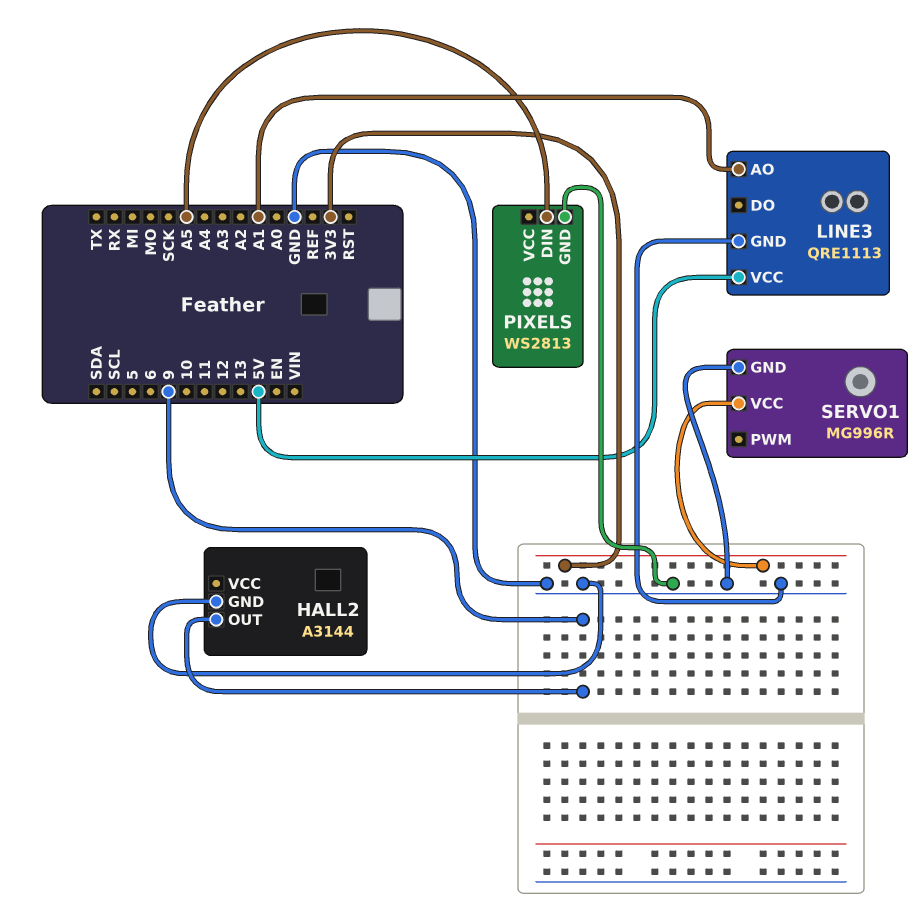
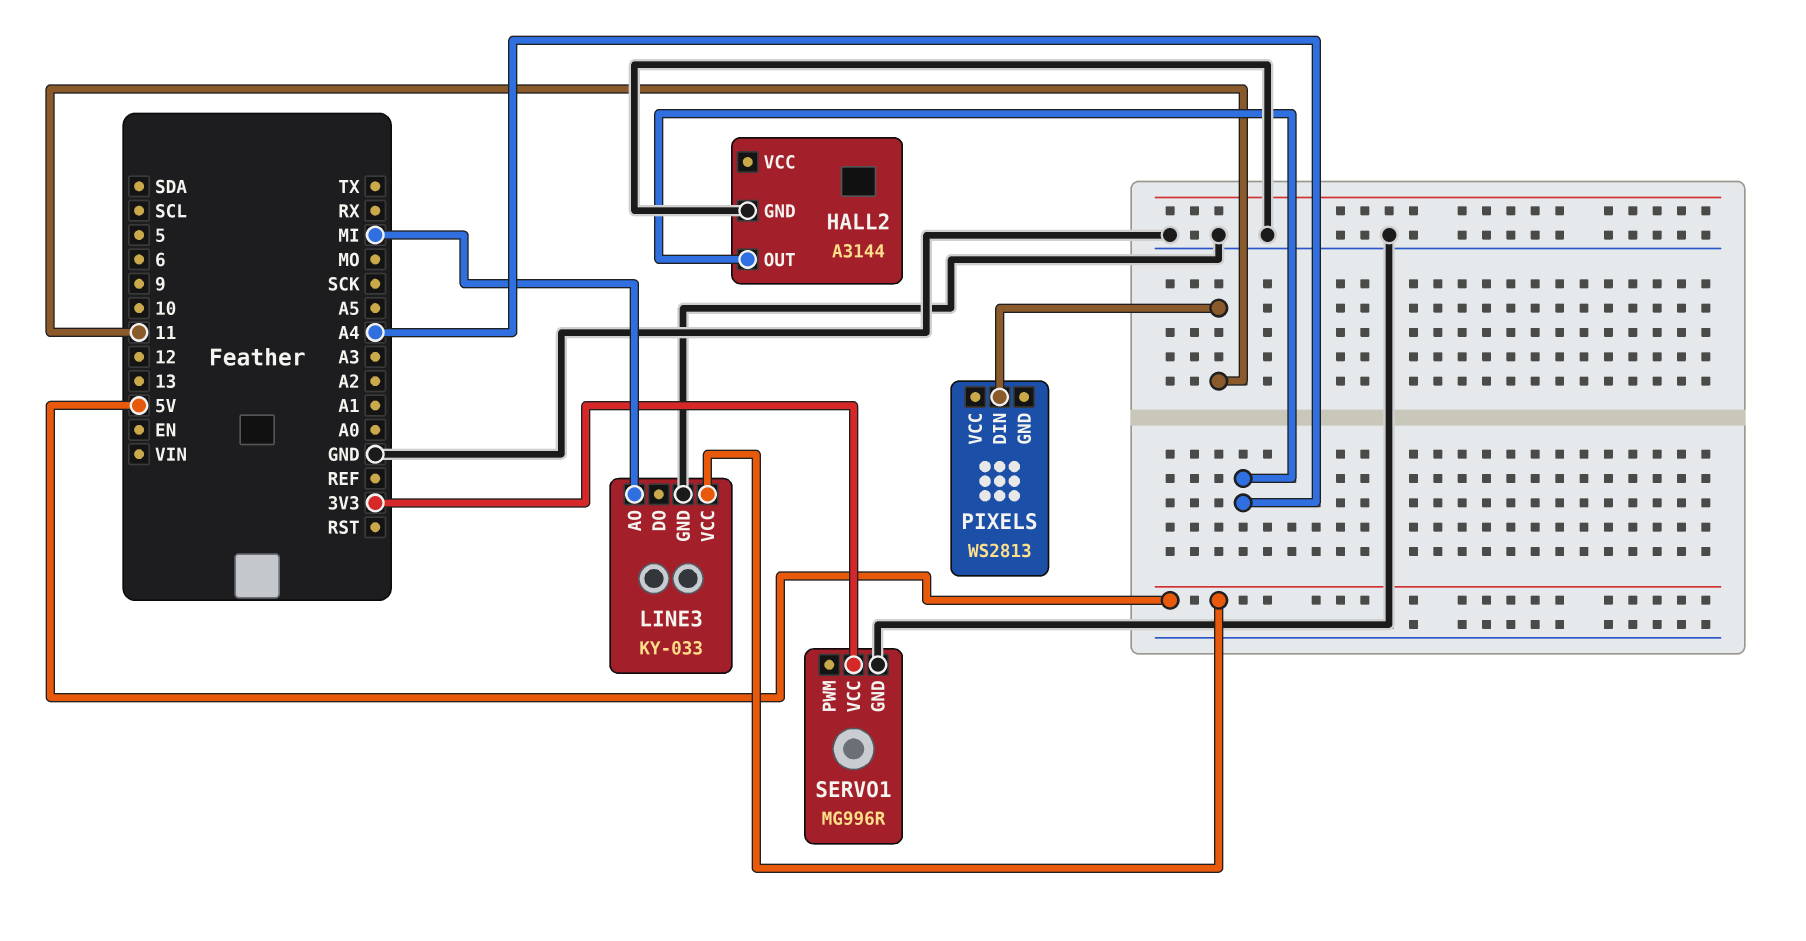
HALL2 pin OUT: 9 -> A4
LINE3: QRE1113 -> KY-033
LINE3 pin AO: A1 -> MI
PIXELS pin DIN: A5 -> 11
PIXELS pin GND: GND -> none

